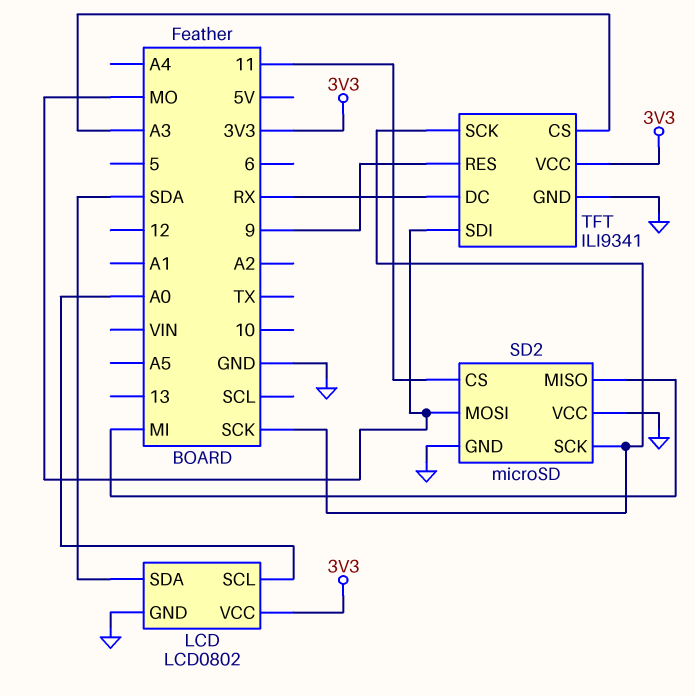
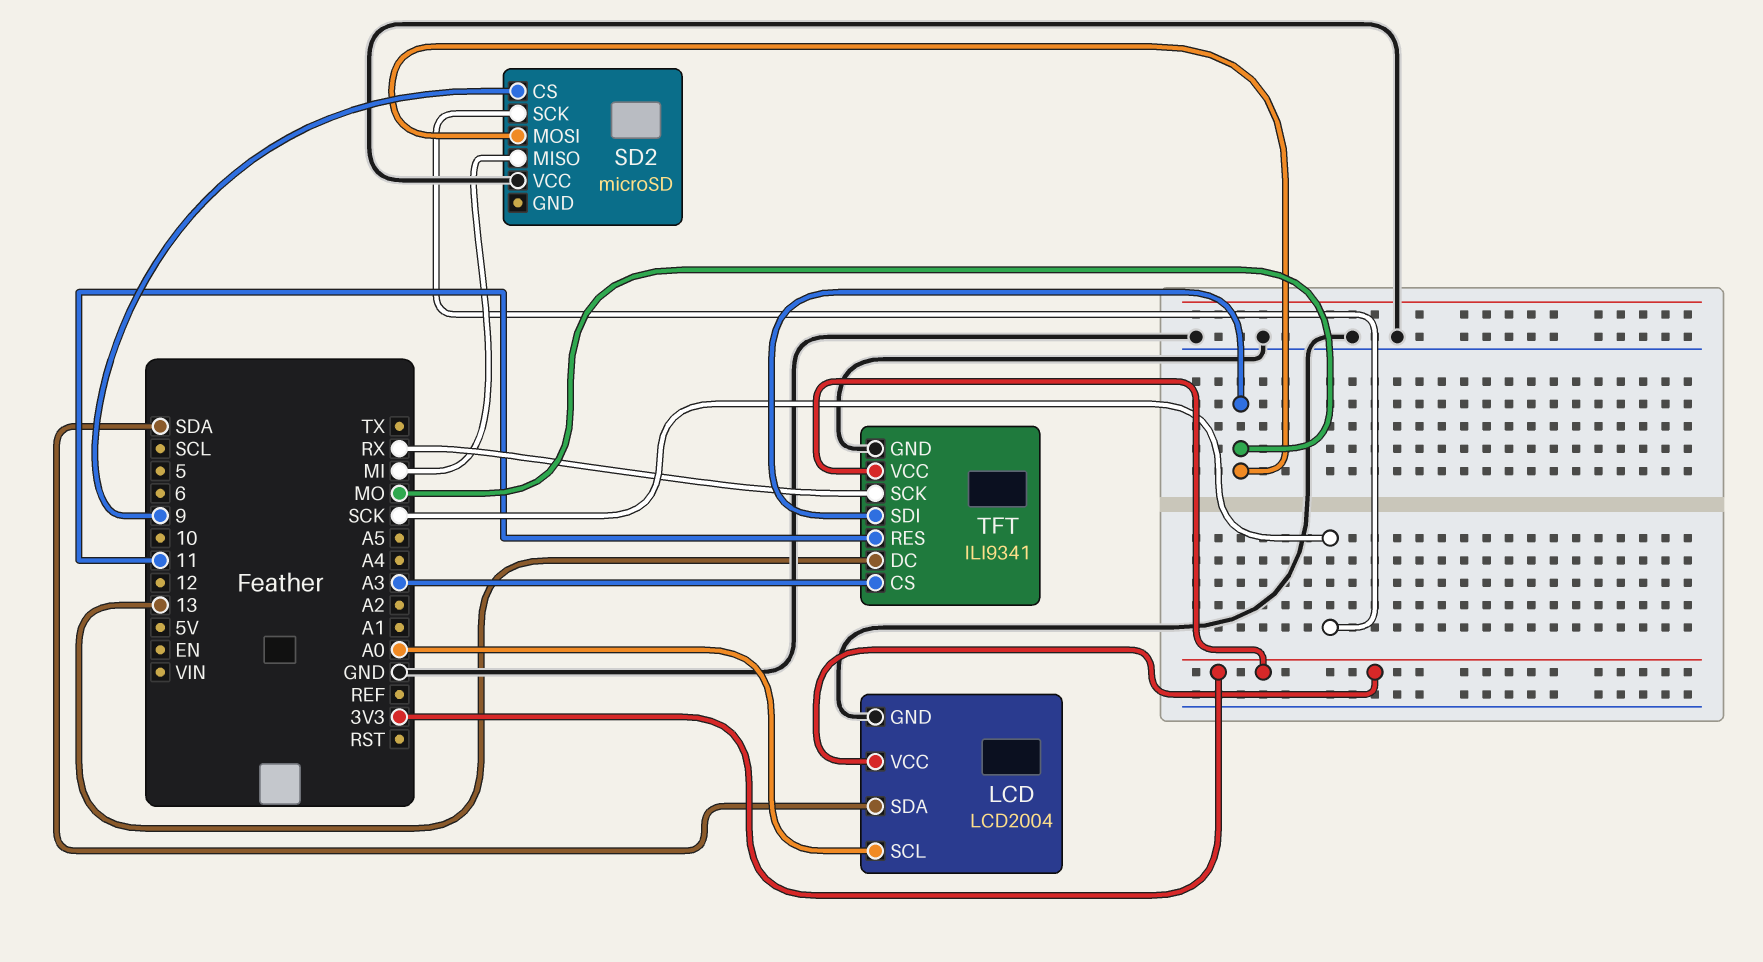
LCD: LCD0802 -> LCD2004
SD2 pin CS: 11 -> 9
SD2 pin GND: GND -> none
TFT pin DC: RX -> 13
TFT pin RES: 9 -> 11
TFT pin SCK: SCK -> RX

